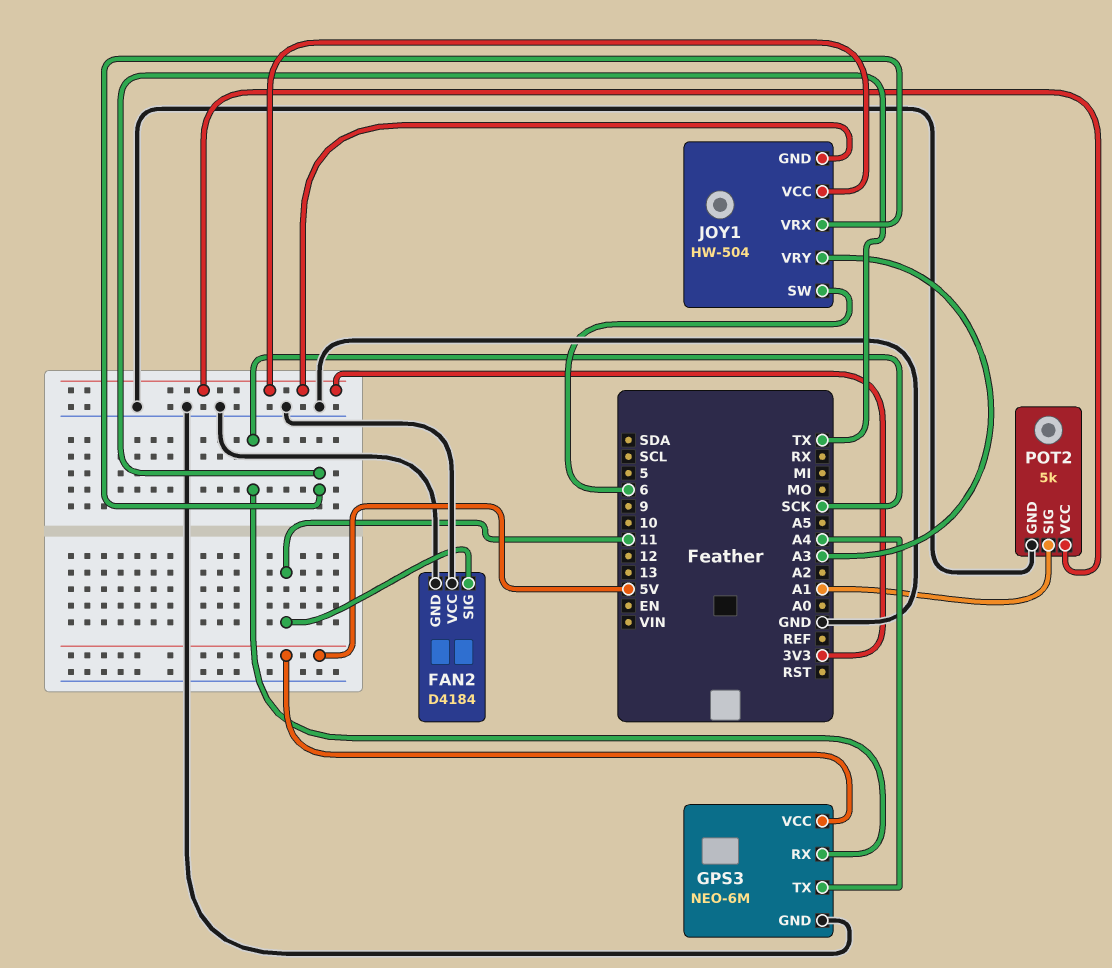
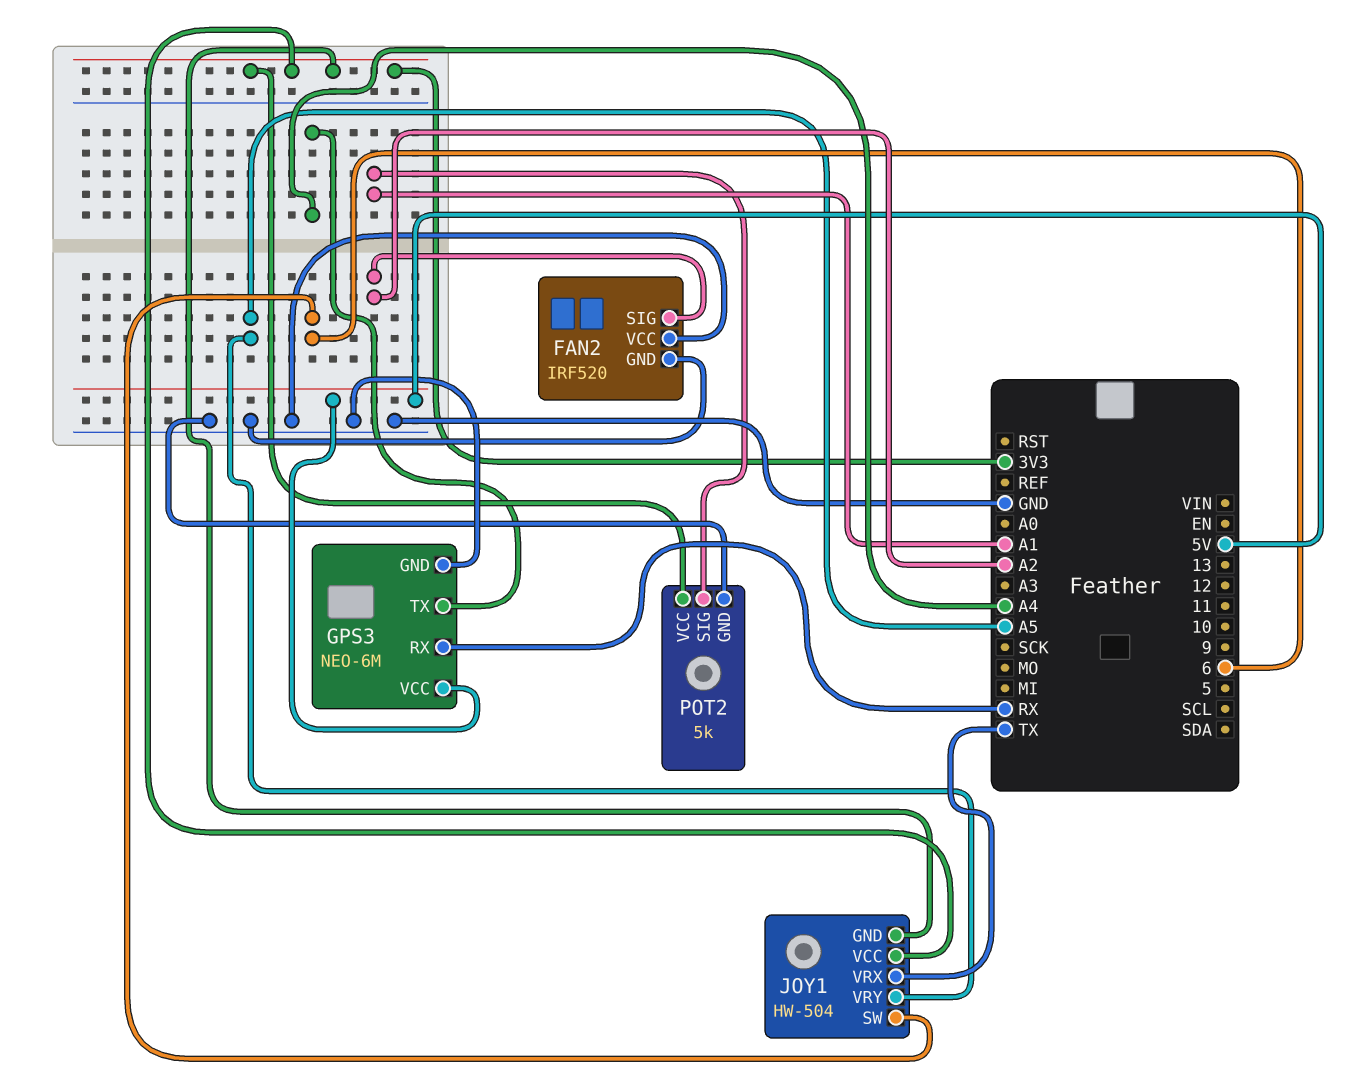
FAN2: D4184 -> IRF520
FAN2 pin SIG: 11 -> A2
GPS3 pin RX: SCK -> RX
JOY1 pin VRY: A3 -> A5

